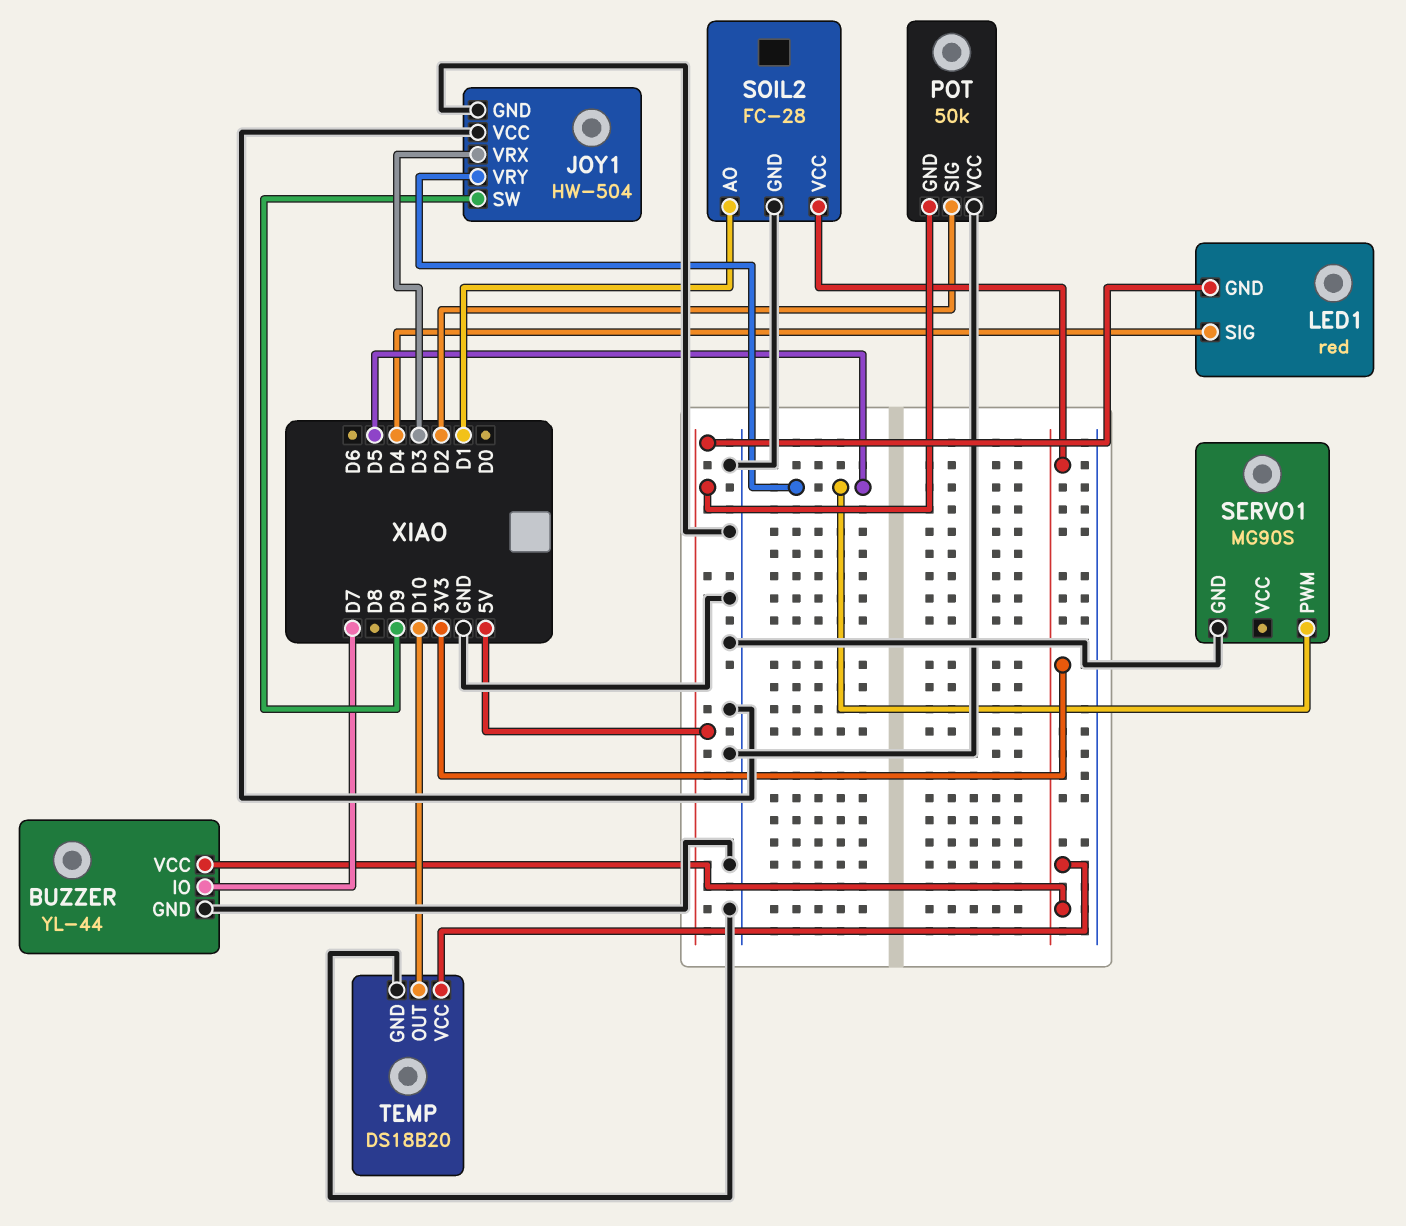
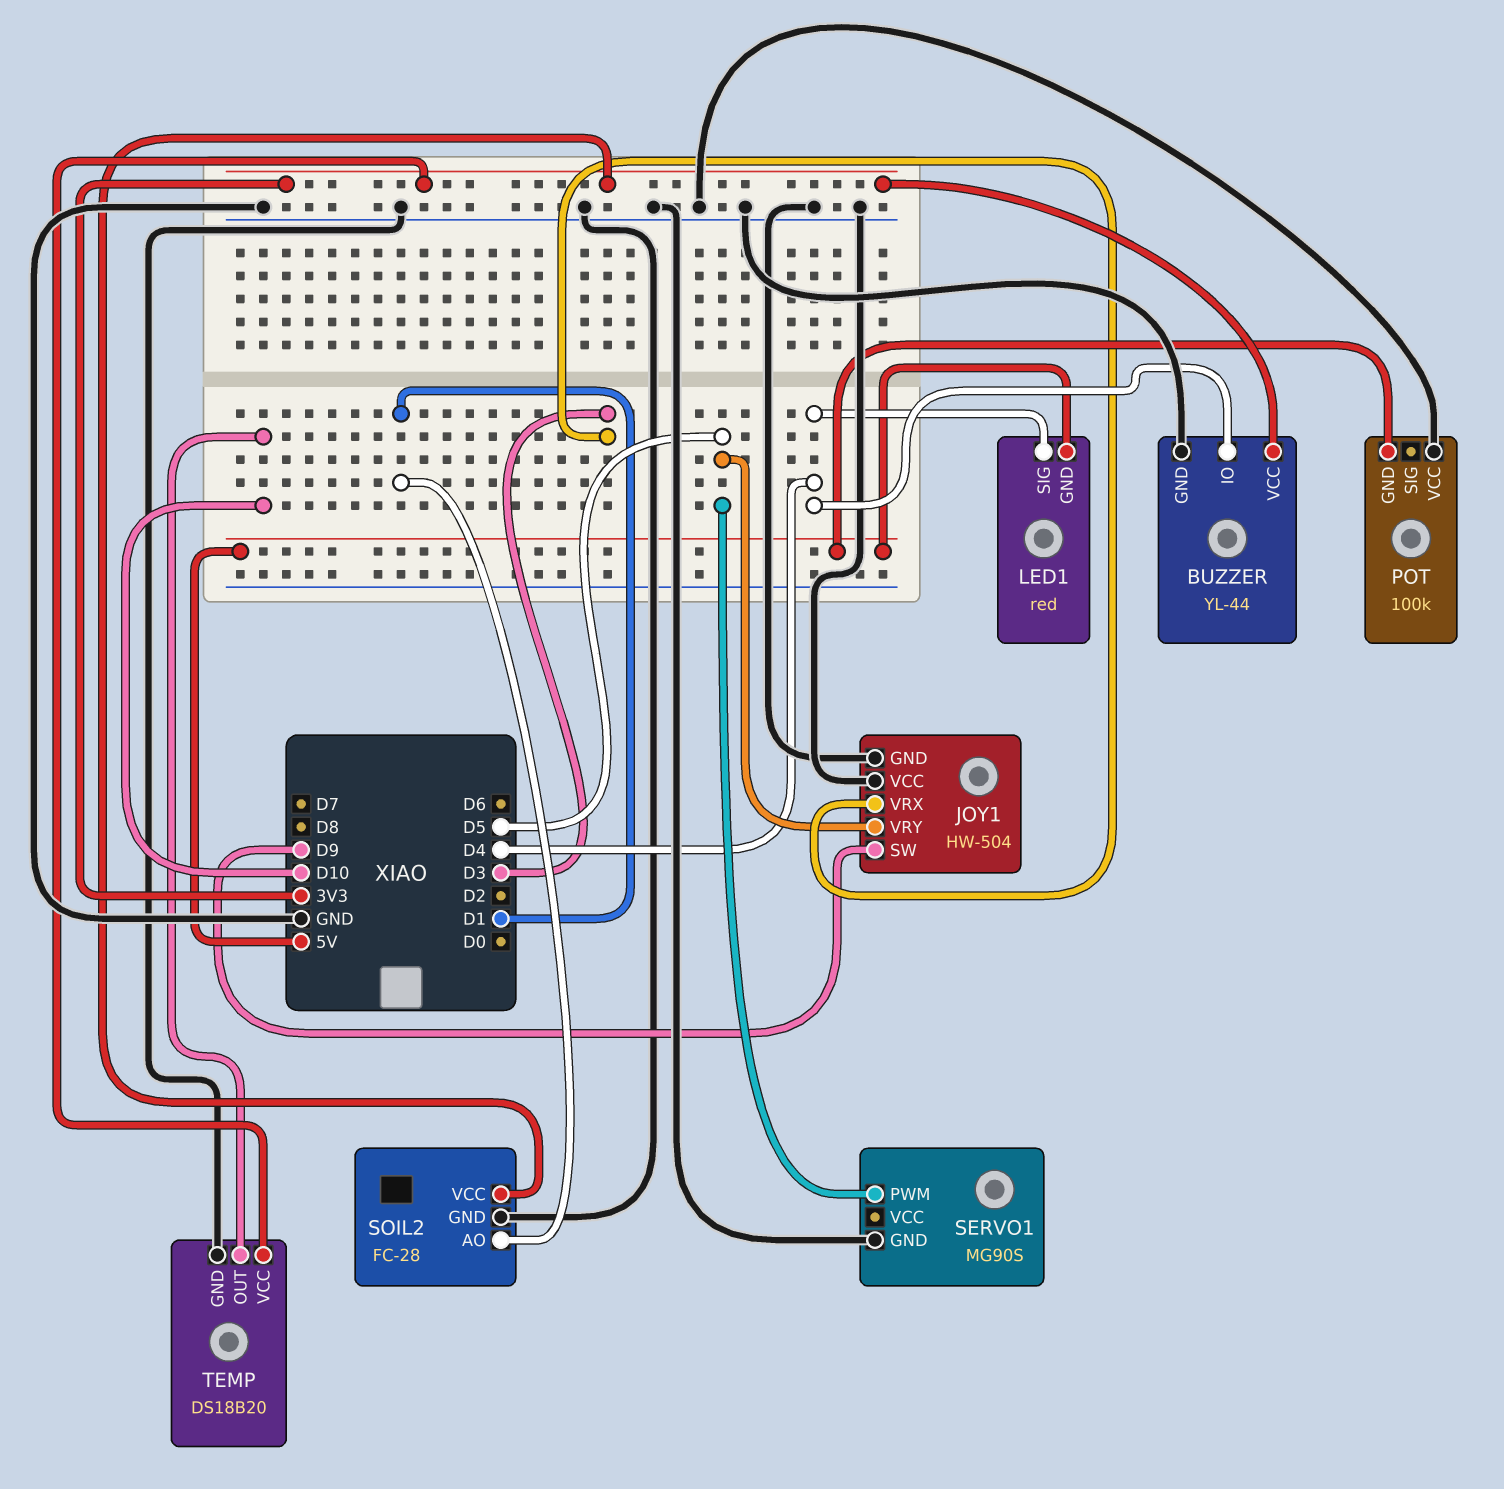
BUZZER pin IO: D7 -> D4
POT: 50k -> 100k
POT pin SIG: D2 -> none

